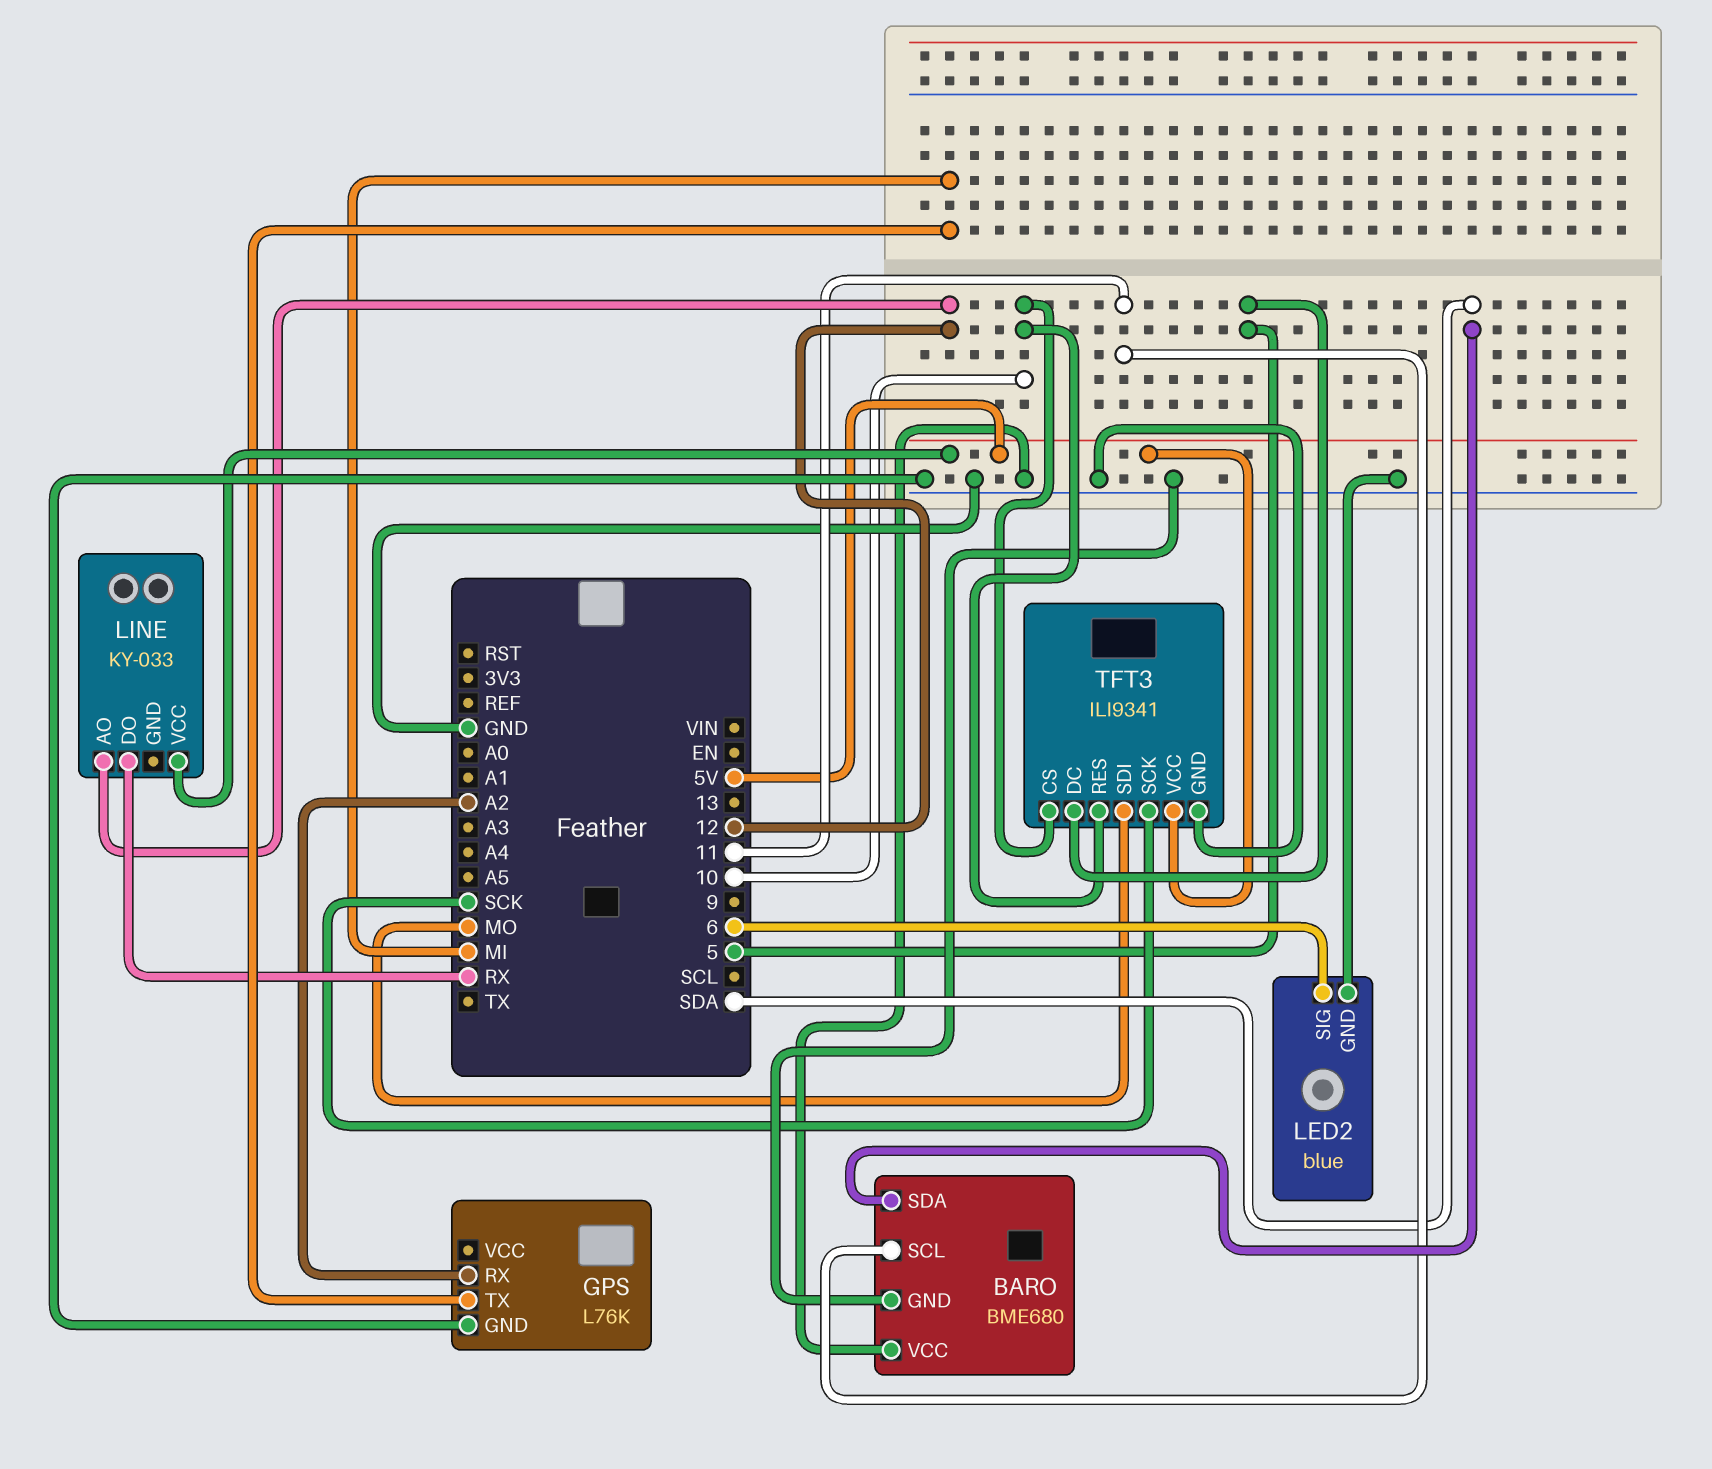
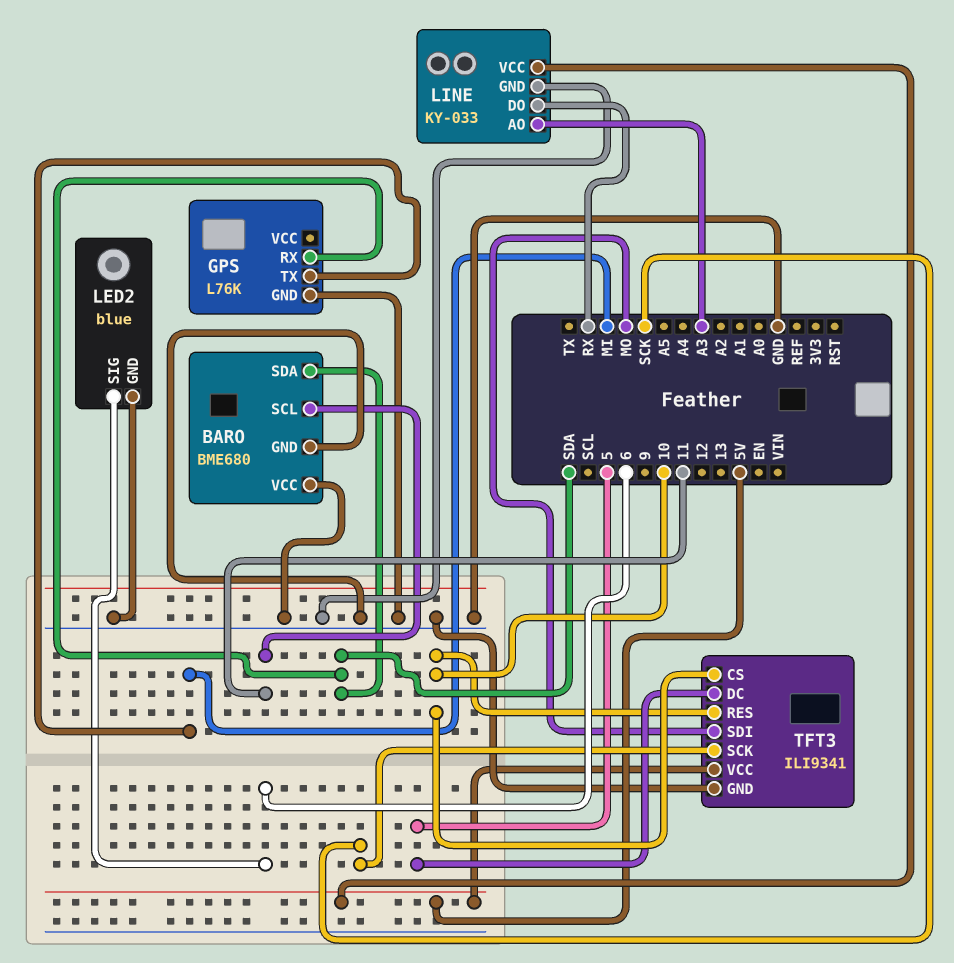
GPS pin RX: A2 -> SDA
LINE pin AO: 12 -> A3
LINE pin GND: none -> GND

